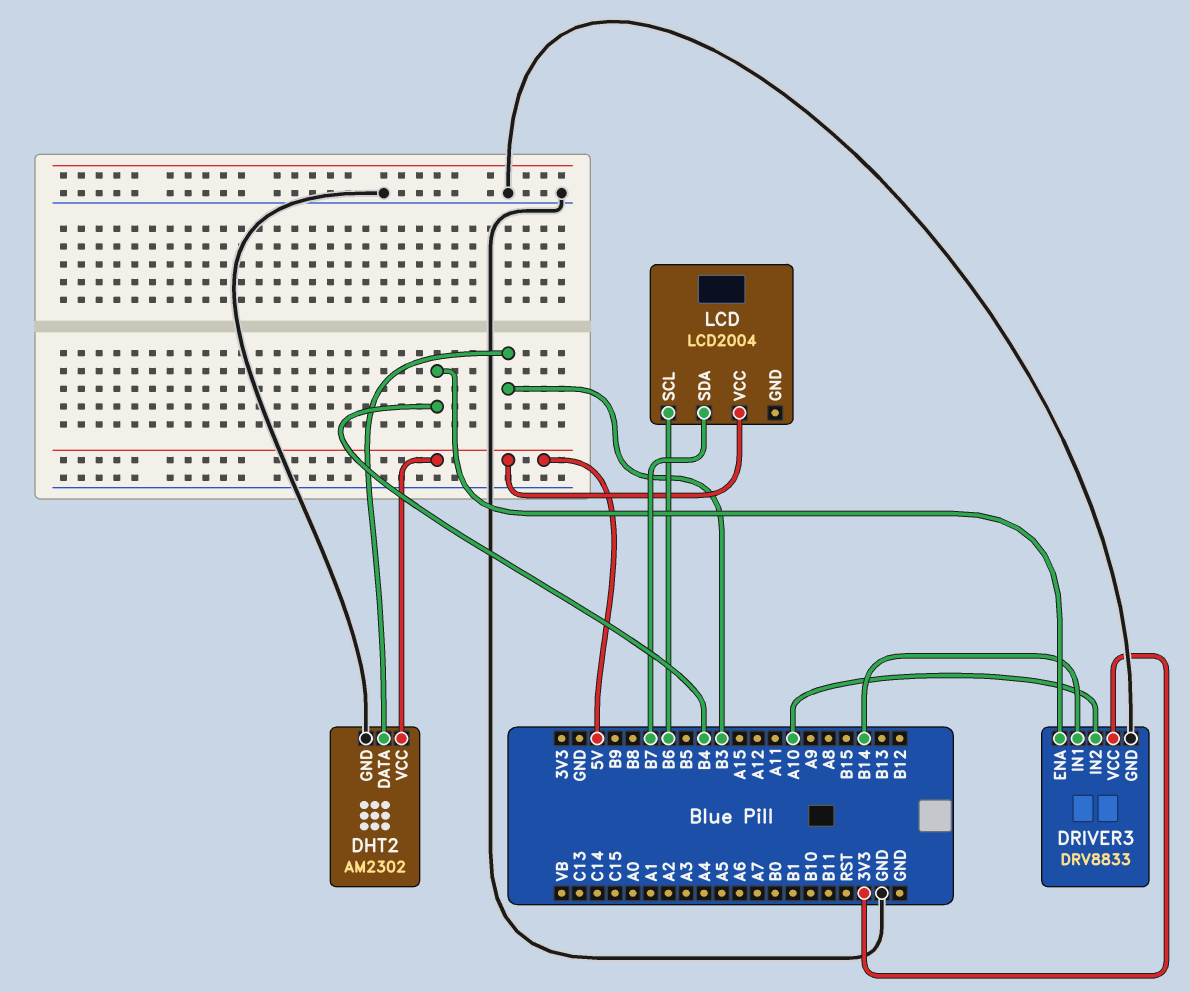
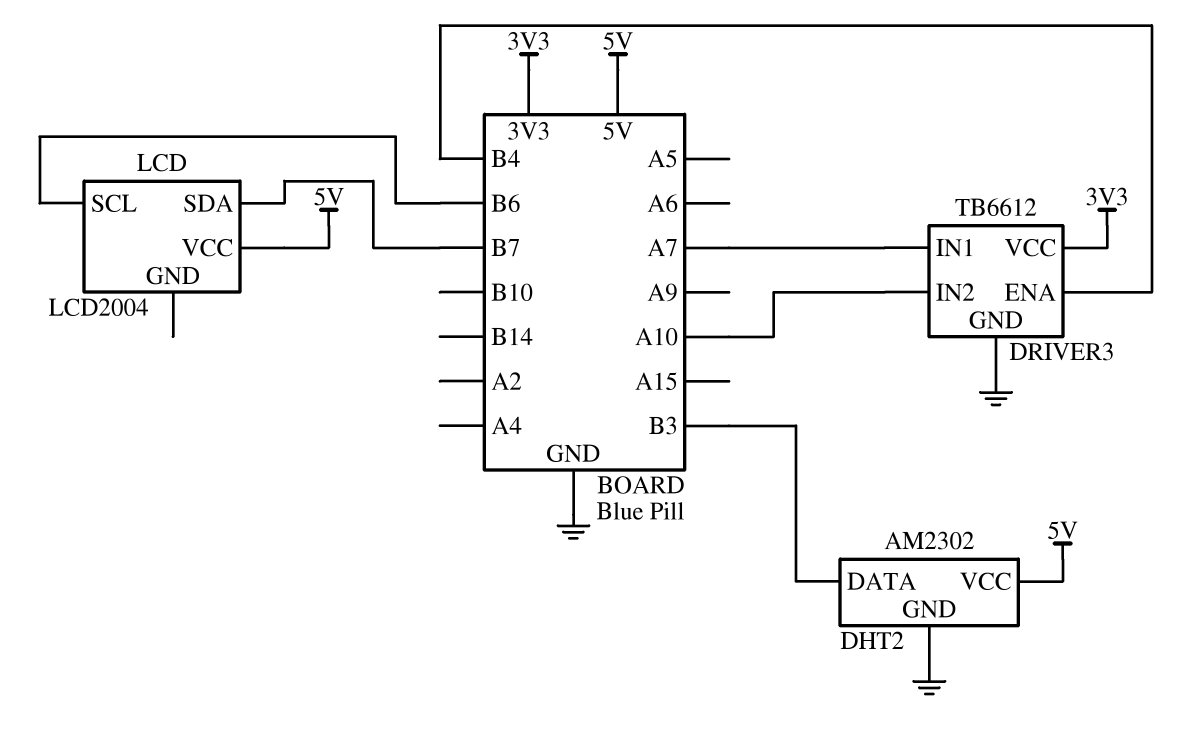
DRIVER3: DRV8833 -> TB6612
DRIVER3 pin IN1: B14 -> A7

